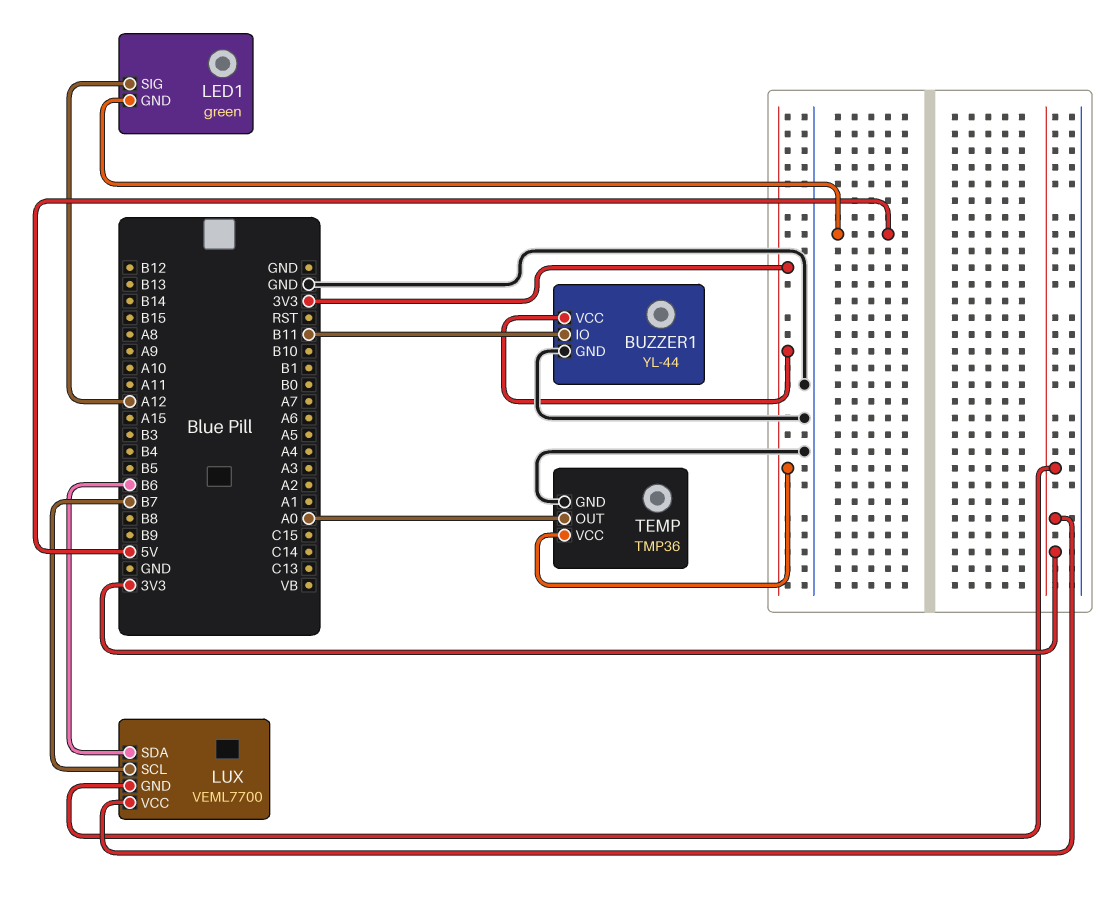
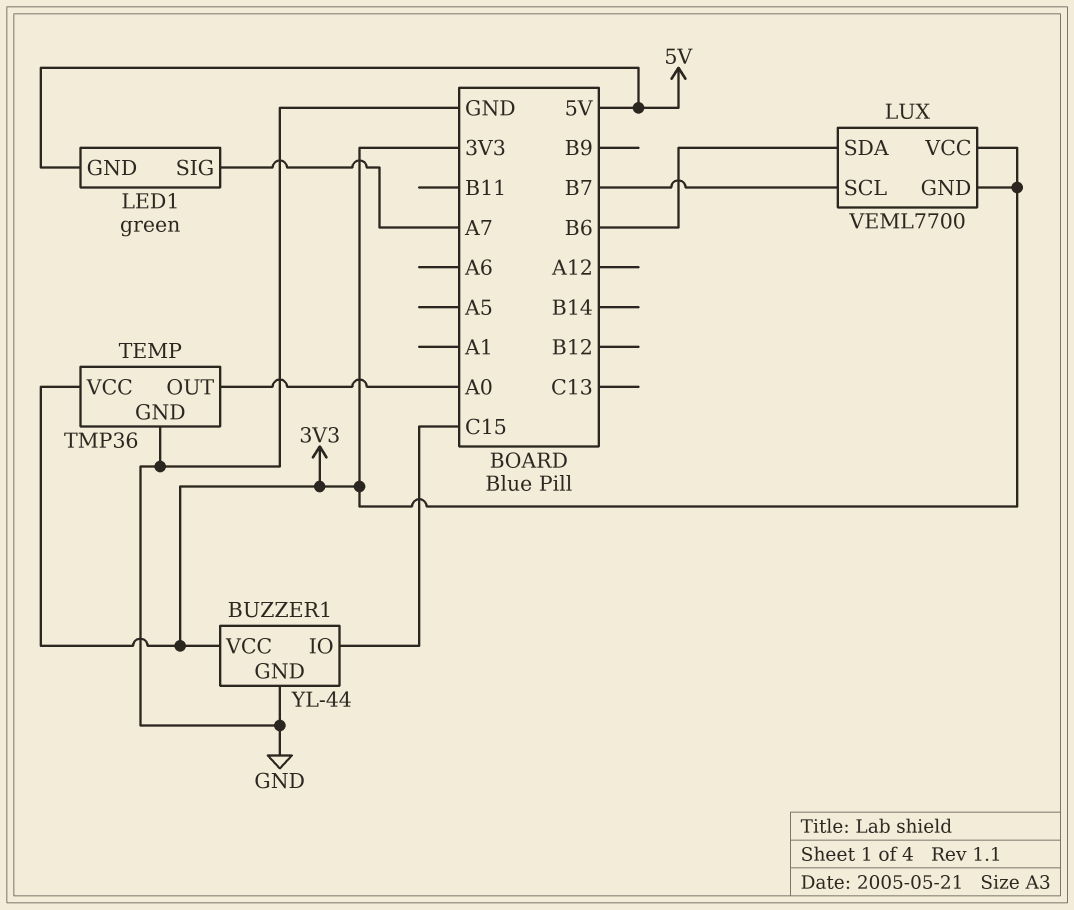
BUZZER1 pin IO: B11 -> C15
LED1 pin SIG: A12 -> A7

